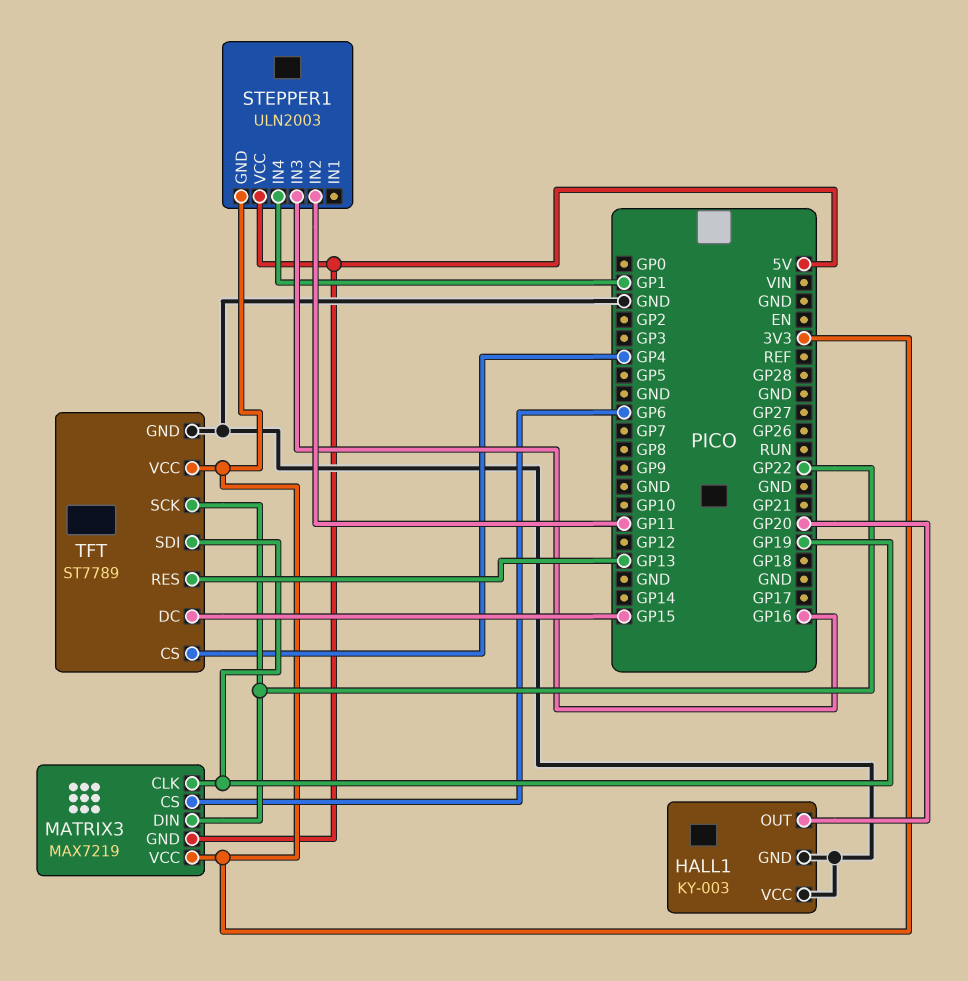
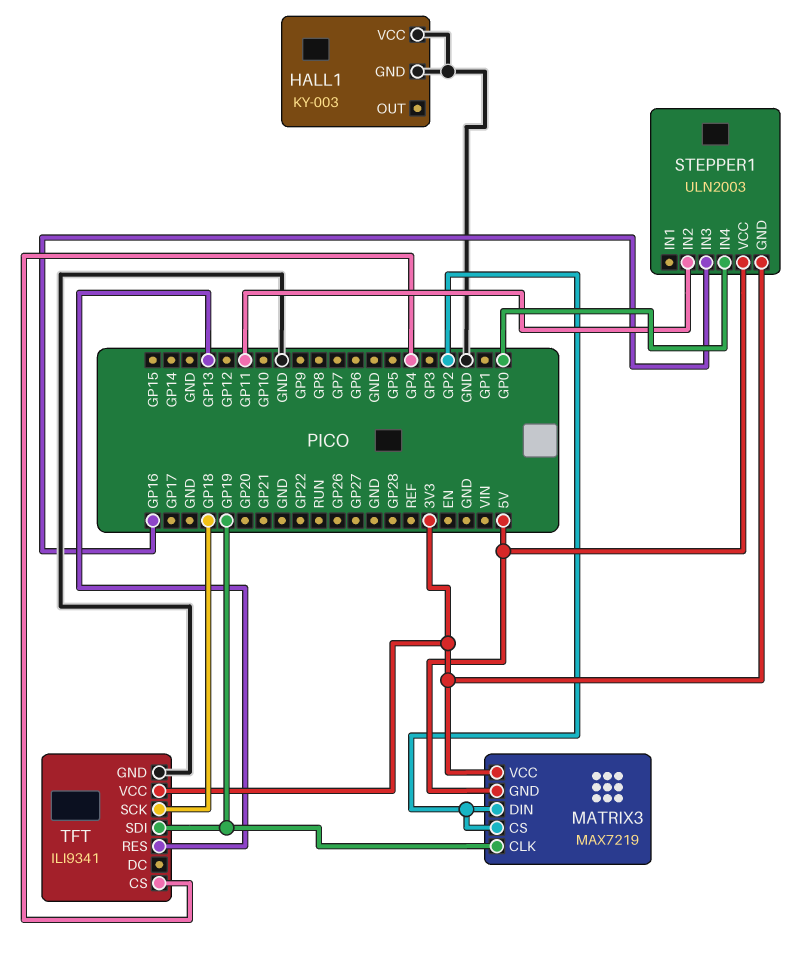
HALL1 pin OUT: GP20 -> none
MATRIX3 pin CS: GP6 -> GP2
MATRIX3 pin DIN: GP22 -> GP2
STEPPER1 pin IN4: GP1 -> GP0
TFT: ST7789 -> ILI9341
TFT pin DC: GP15 -> none
TFT pin SCK: GP22 -> GP18

